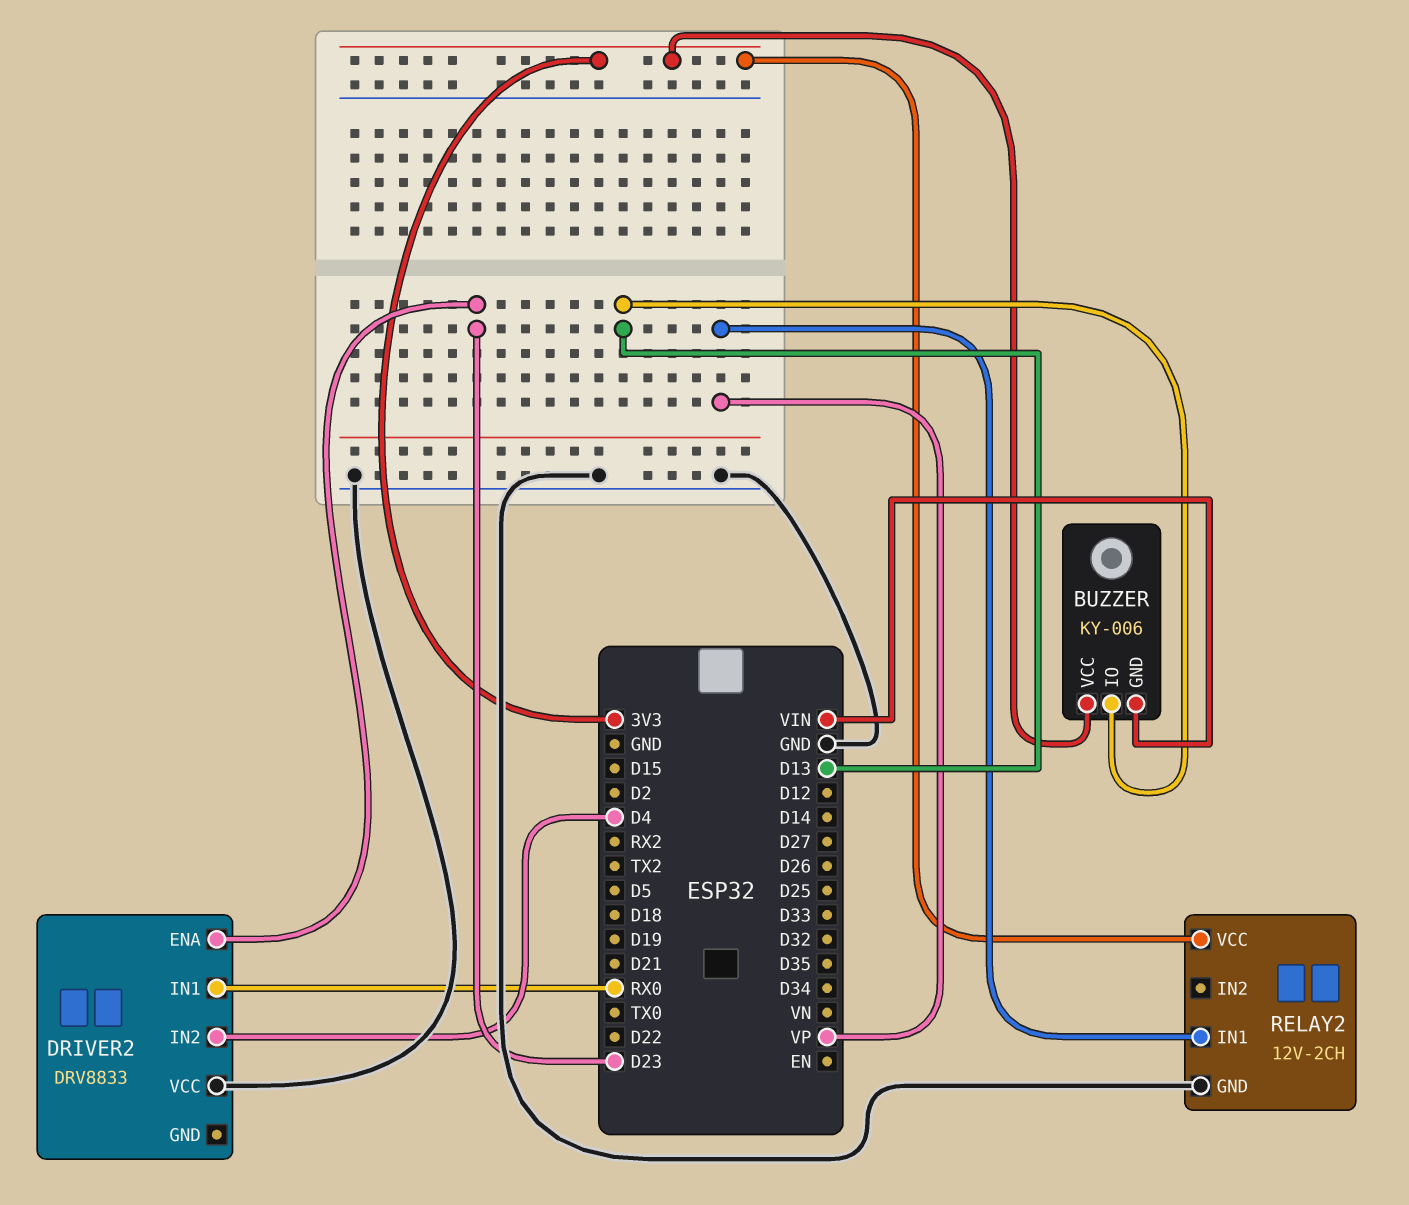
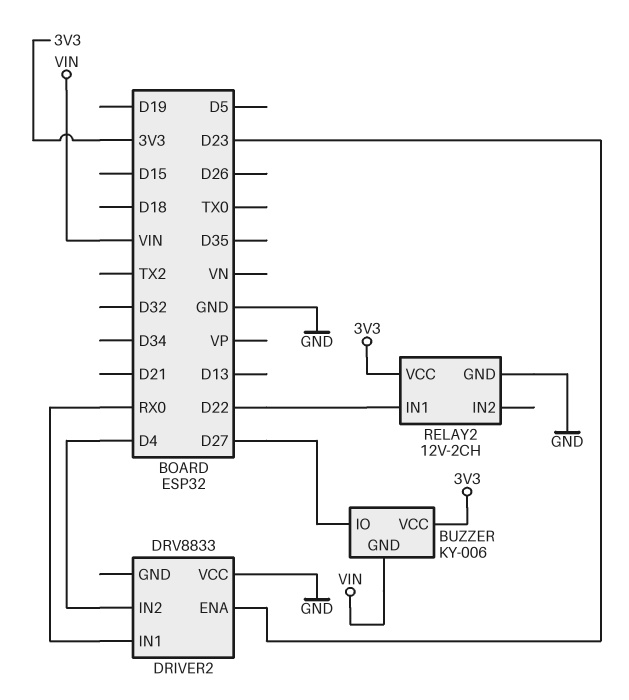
BUZZER pin IO: D13 -> D27
RELAY2 pin IN1: VP -> D22

